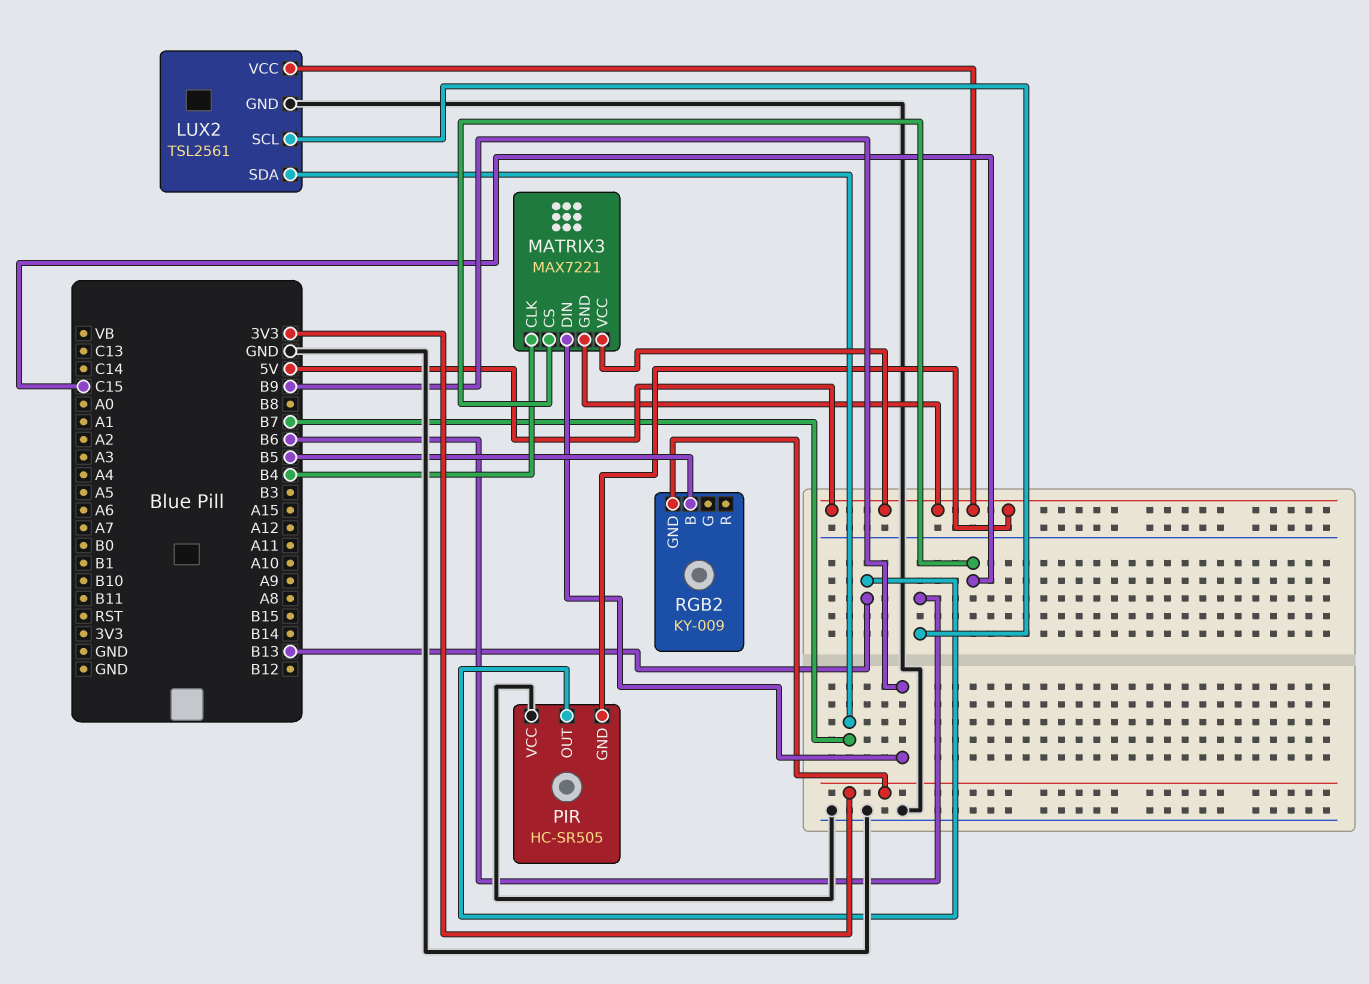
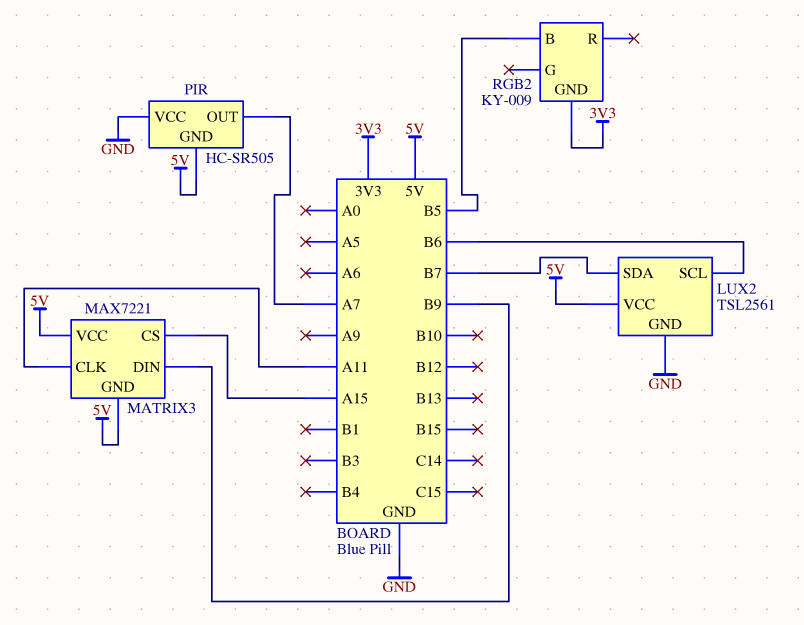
MATRIX3 pin CLK: B4 -> A11
MATRIX3 pin CS: C15 -> A15
PIR pin OUT: B13 -> A7

